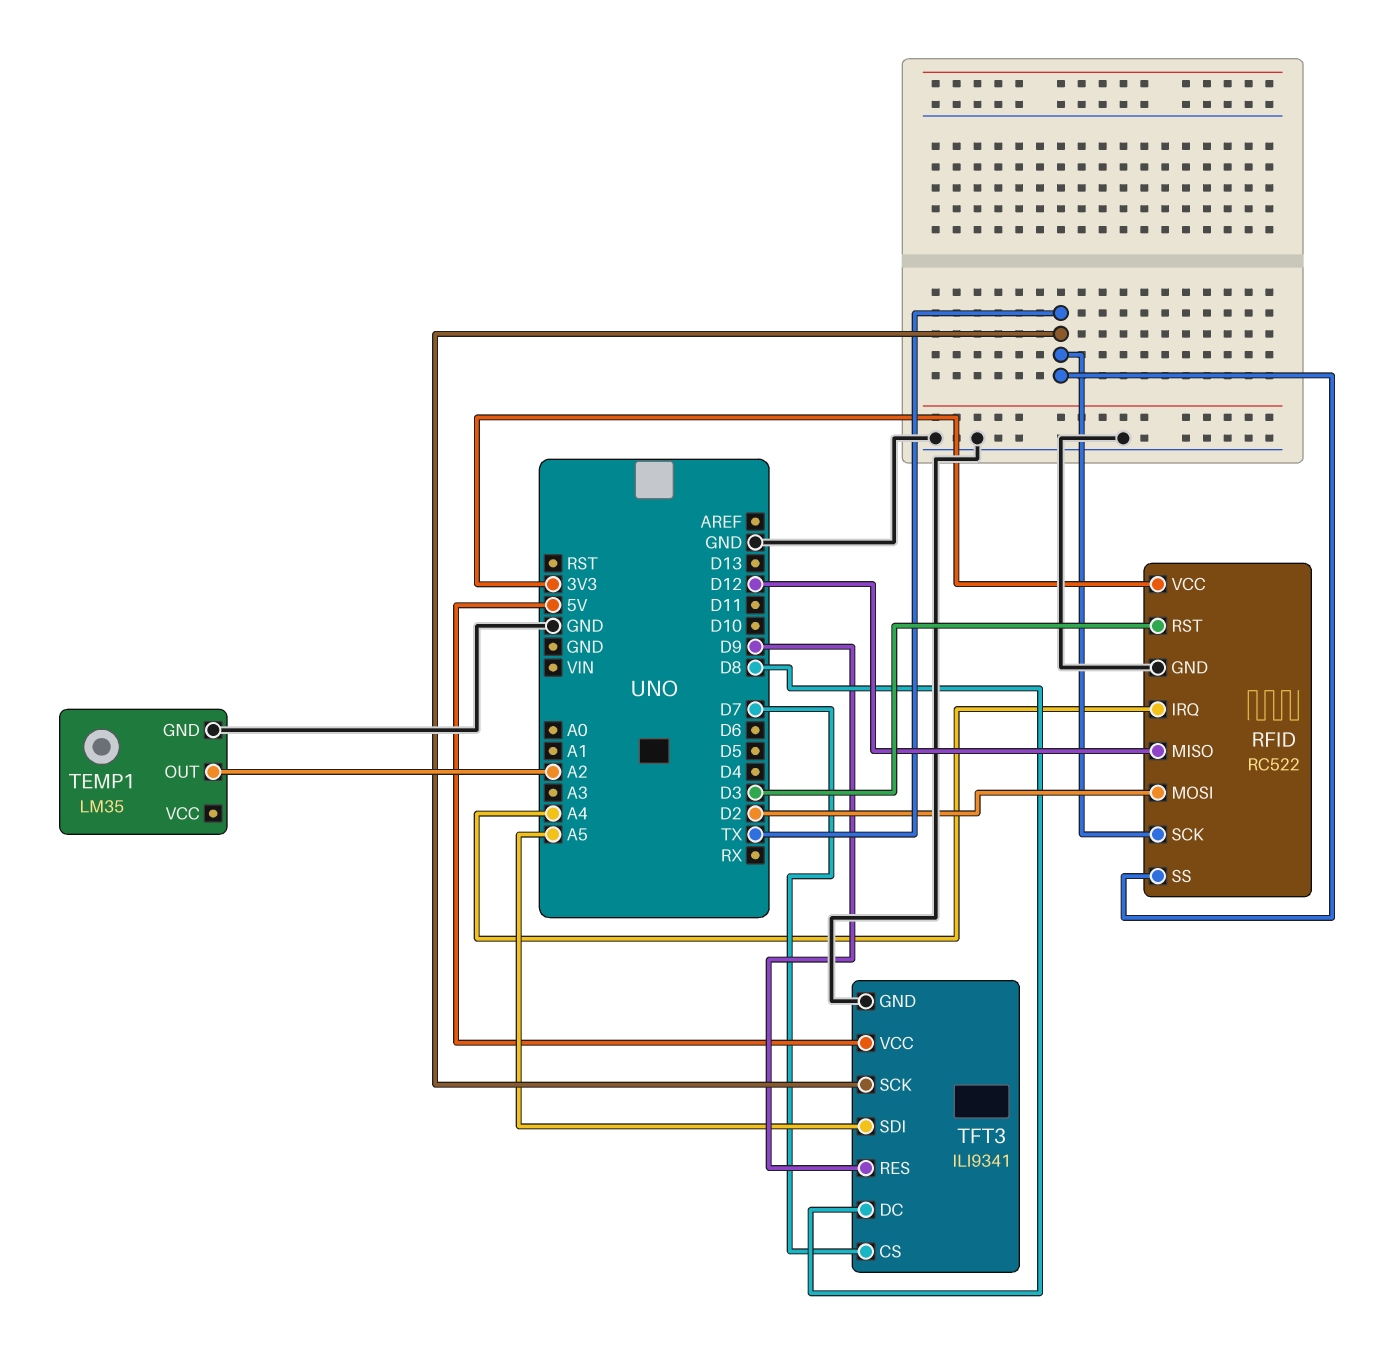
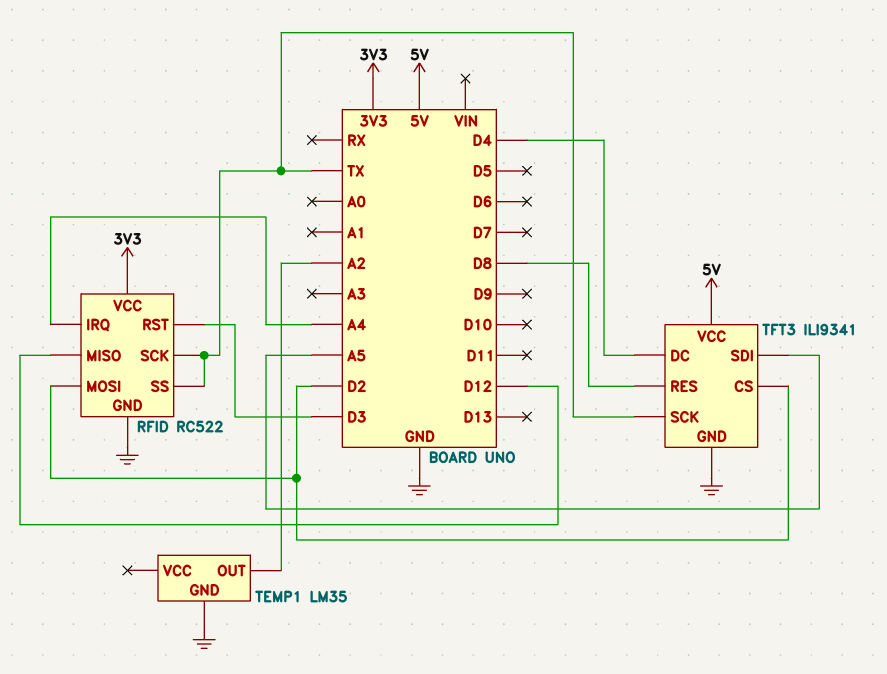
TFT3 pin CS: D7 -> D2
TFT3 pin DC: D8 -> D4
TFT3 pin RES: D9 -> D8

